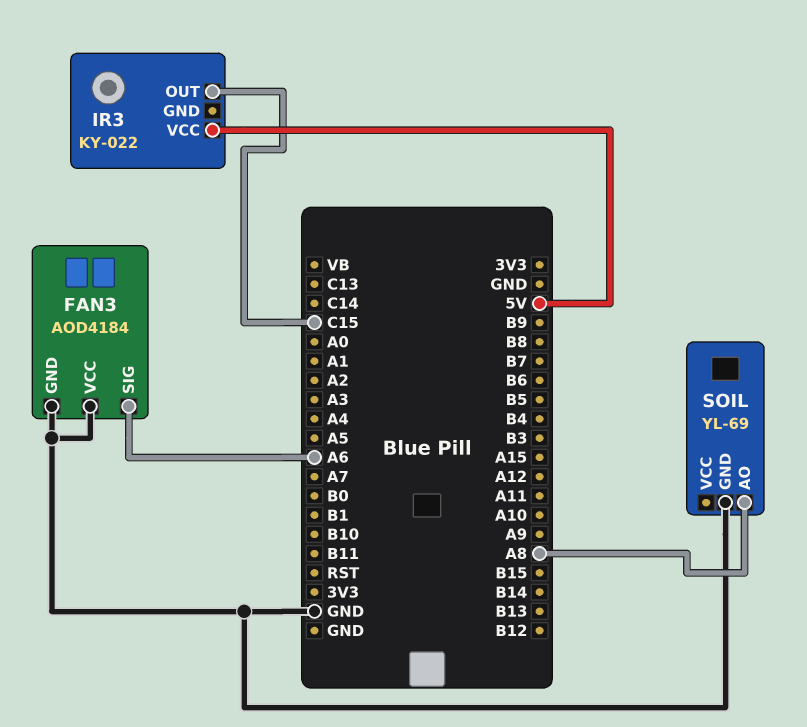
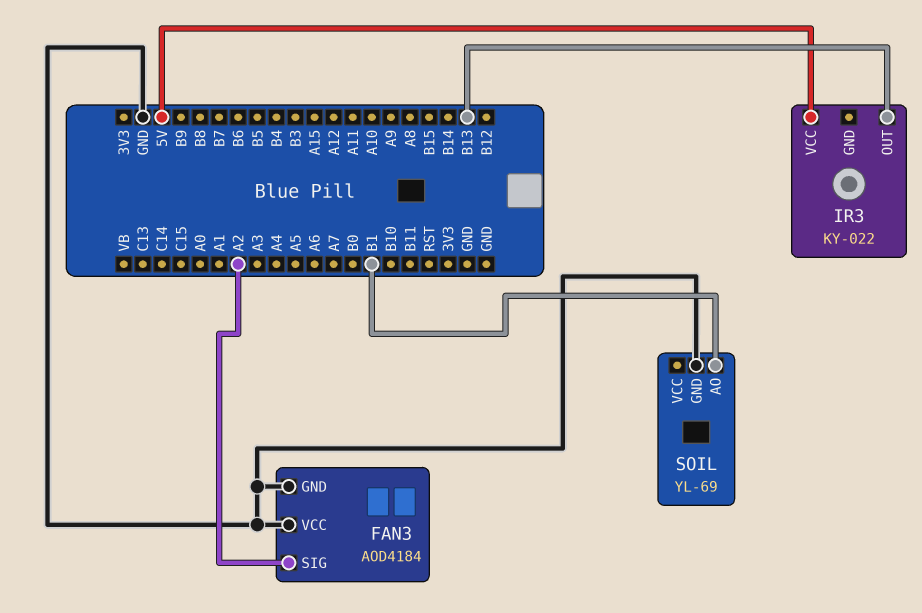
FAN3 pin SIG: A6 -> A2
IR3 pin OUT: C15 -> B13
SOIL pin AO: A8 -> B1

